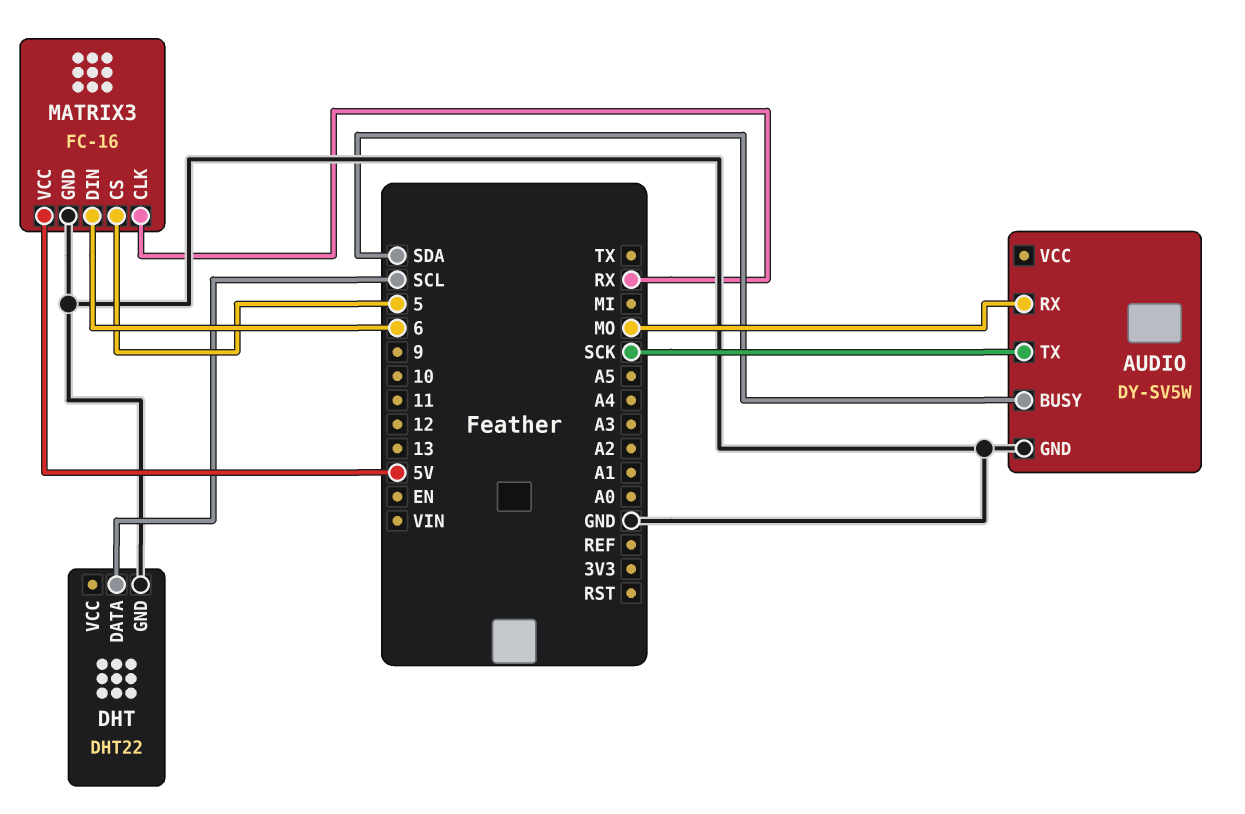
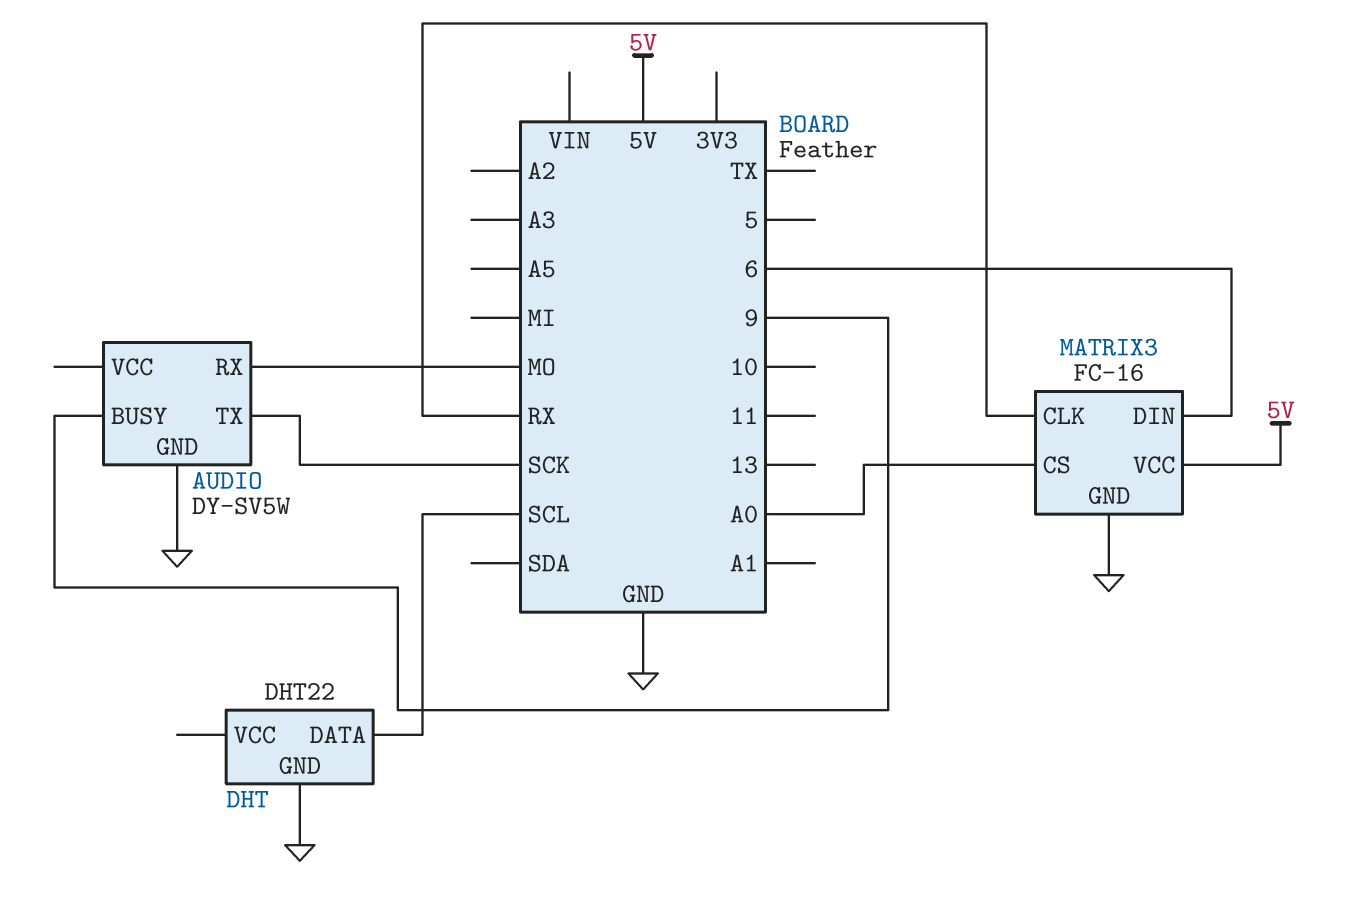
AUDIO pin BUSY: SDA -> 9
MATRIX3 pin CS: 5 -> A0

